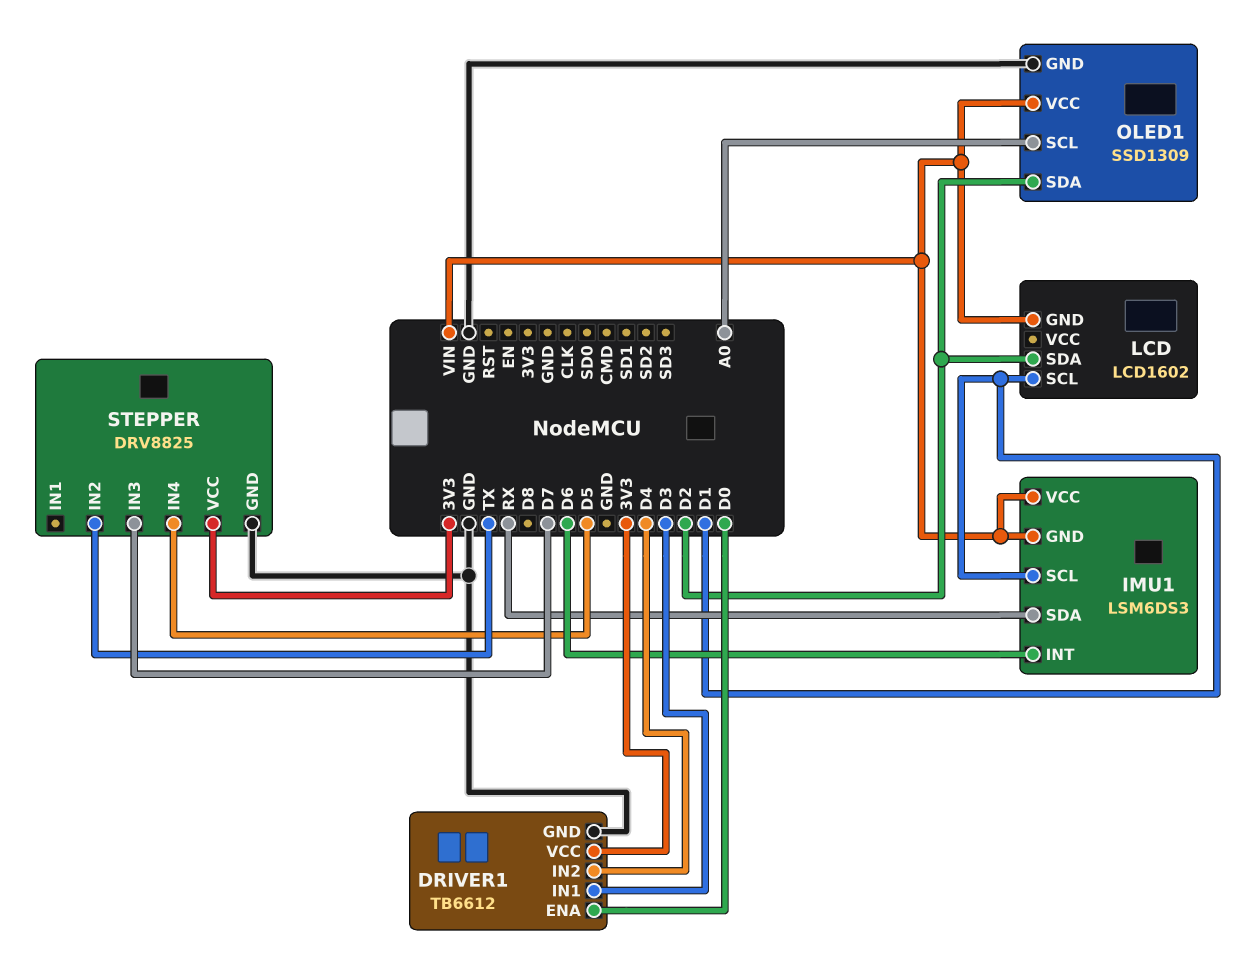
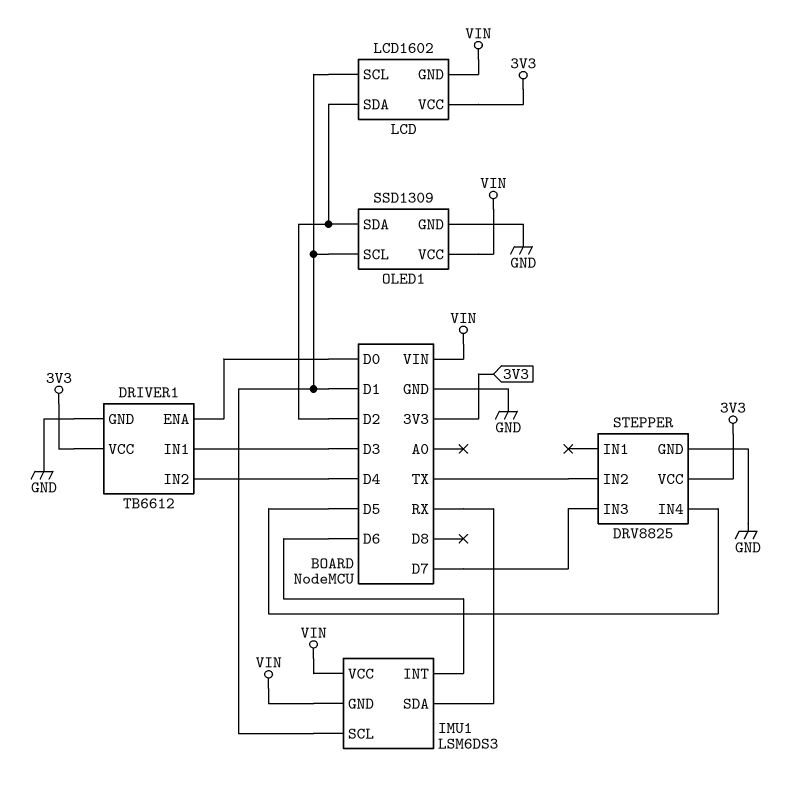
LCD pin VCC: none -> 3V3
OLED1 pin SCL: A0 -> D1

